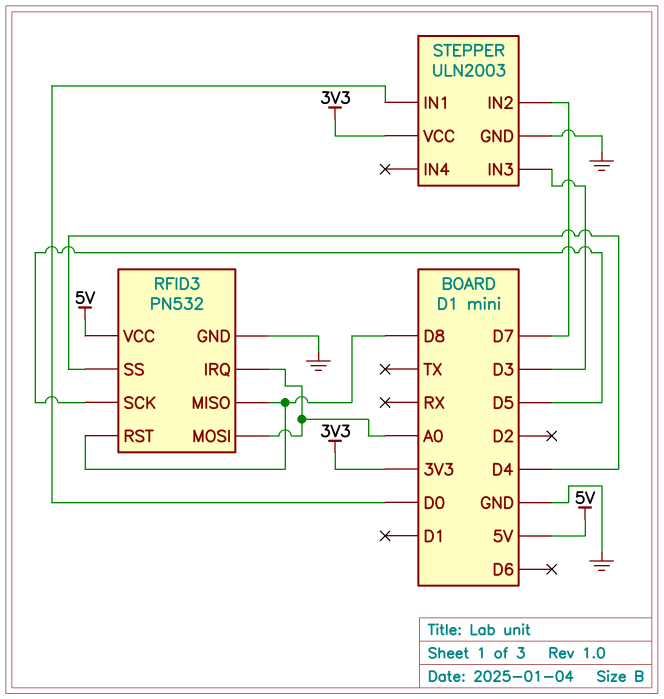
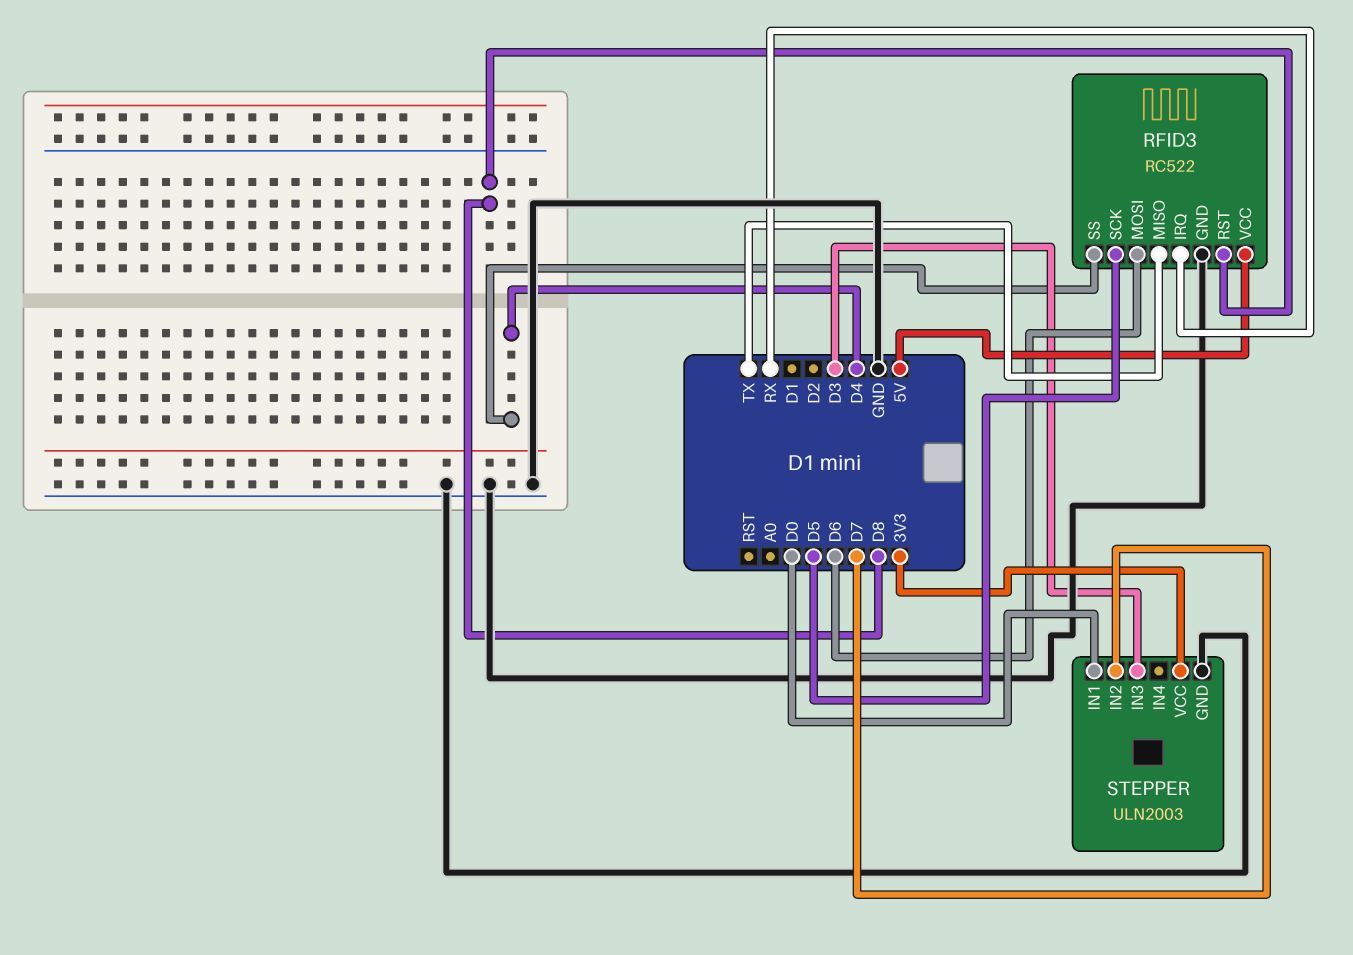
RFID3: PN532 -> RC522
RFID3 pin IRQ: A0 -> RX
RFID3 pin MISO: D8 -> TX
RFID3 pin MOSI: A0 -> D6

